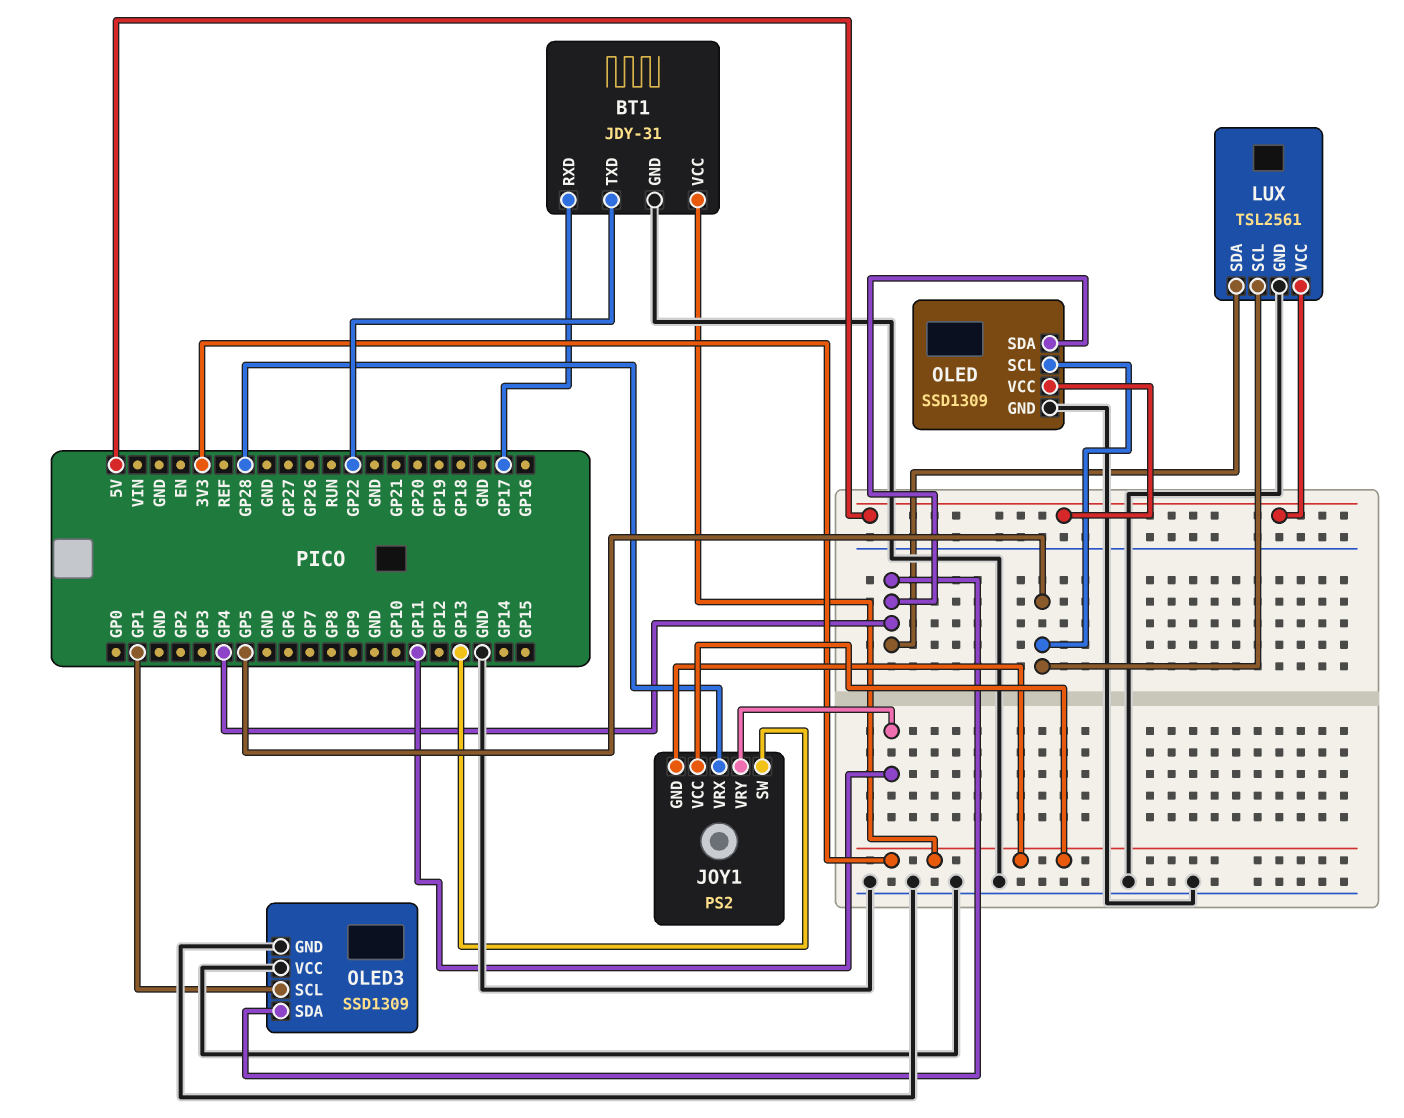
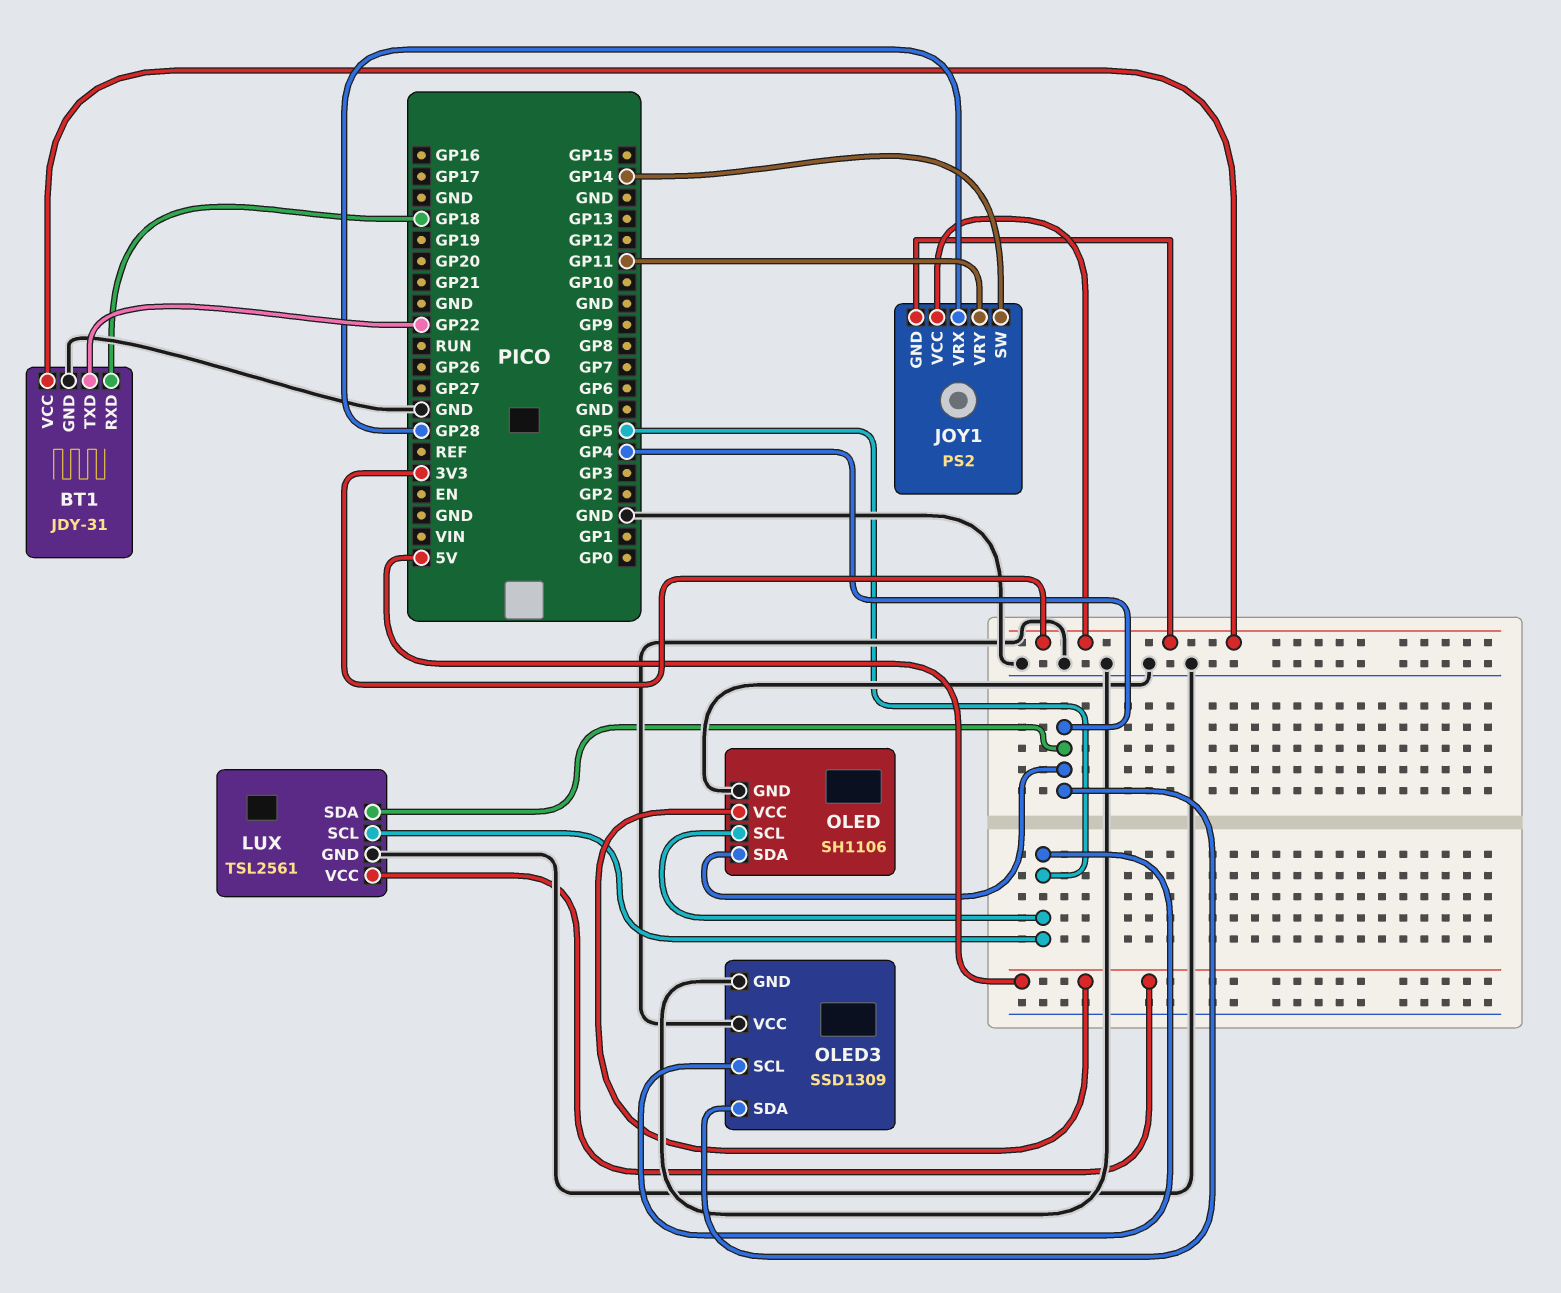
BT1 pin RXD: GP17 -> GP18
JOY1 pin SW: GP13 -> GP14
OLED: SSD1309 -> SH1106
OLED3 pin SCL: GP1 -> GP5

